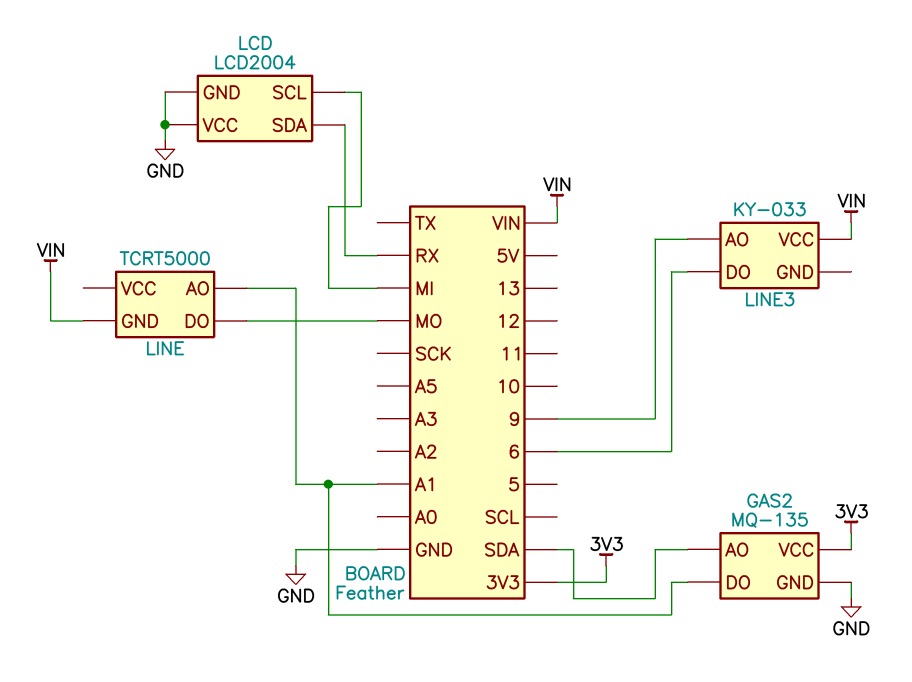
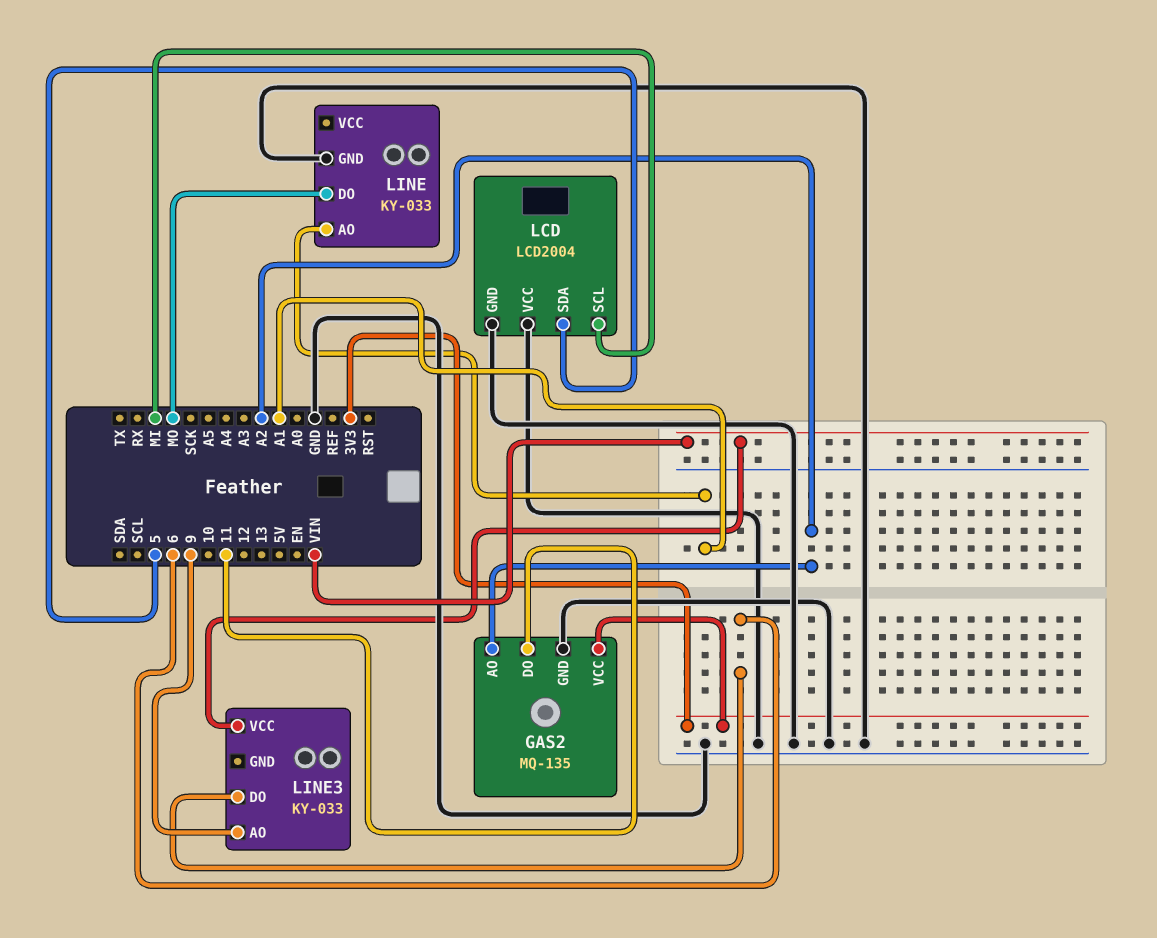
GAS2 pin AO: SDA -> A2
GAS2 pin DO: A1 -> 11
LCD pin SDA: RX -> 5
LINE: TCRT5000 -> KY-033
LINE pin GND: VIN -> GND

